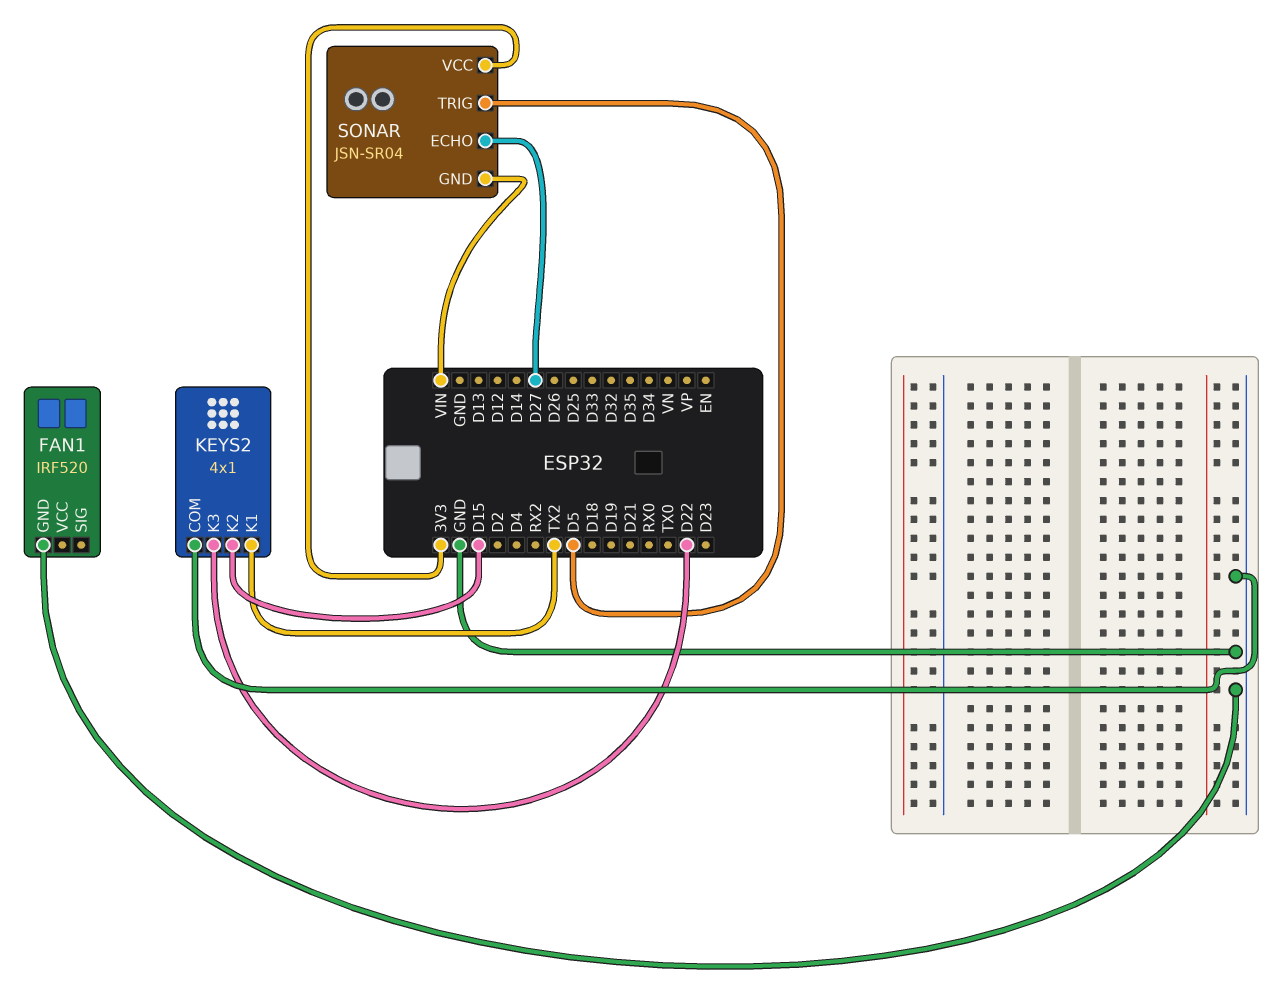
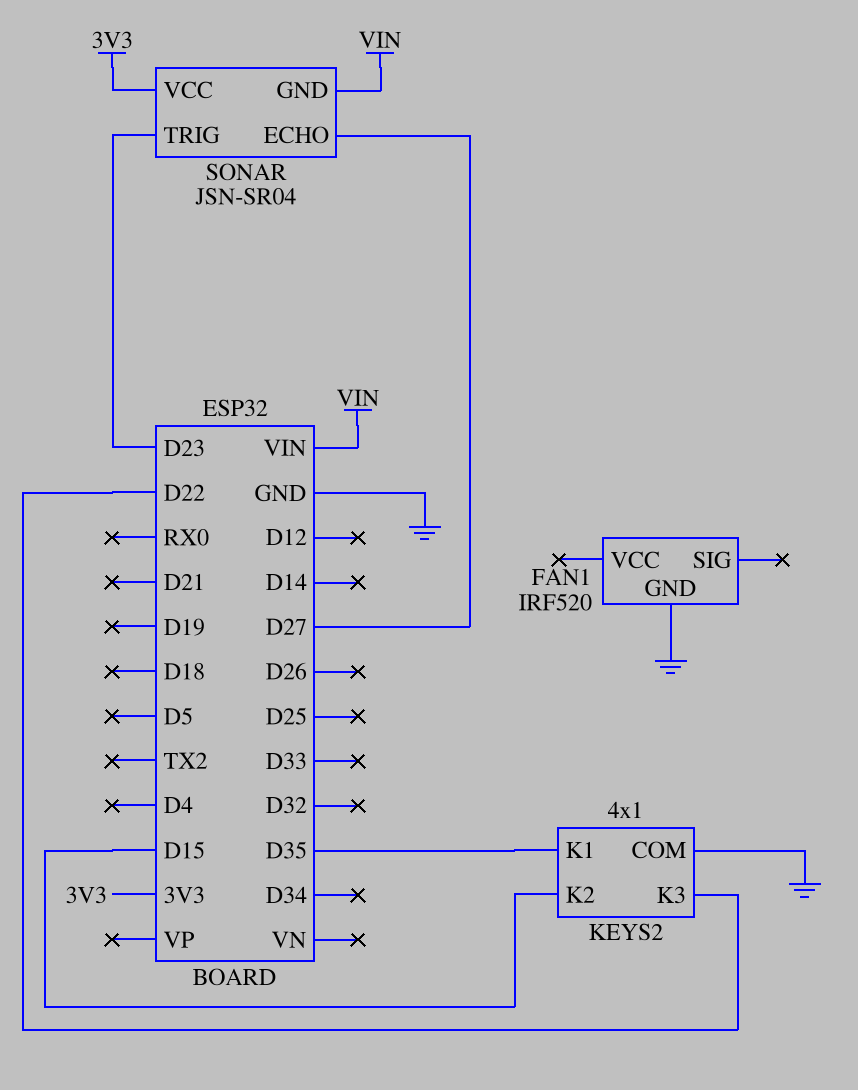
KEYS2 pin K1: TX2 -> D35
SONAR pin TRIG: D5 -> D23

